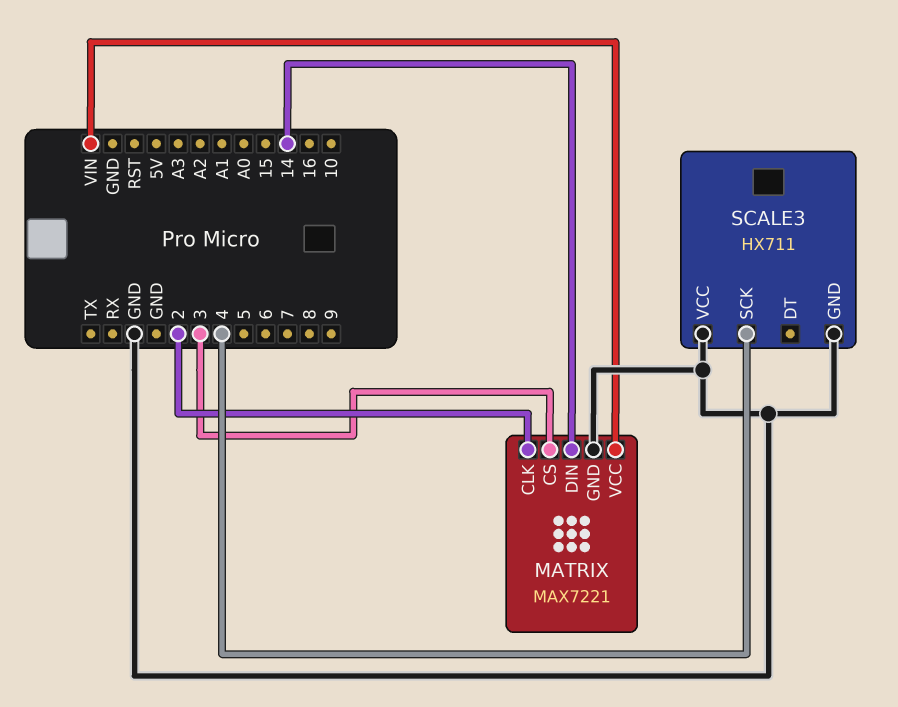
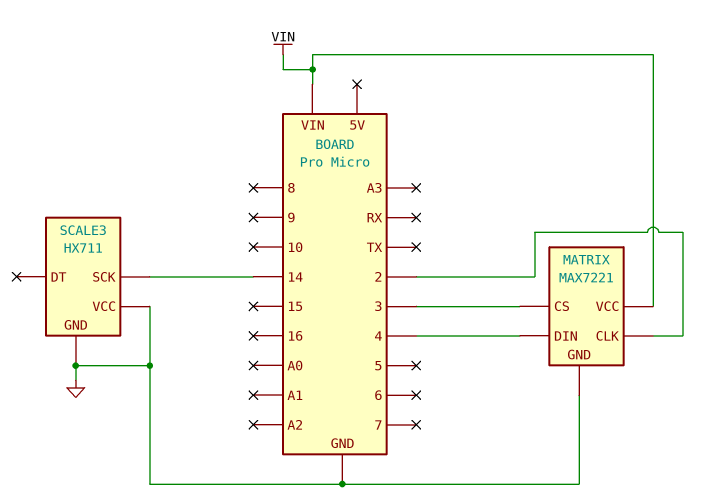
MATRIX pin DIN: 14 -> 4
SCALE3 pin SCK: 4 -> 14

